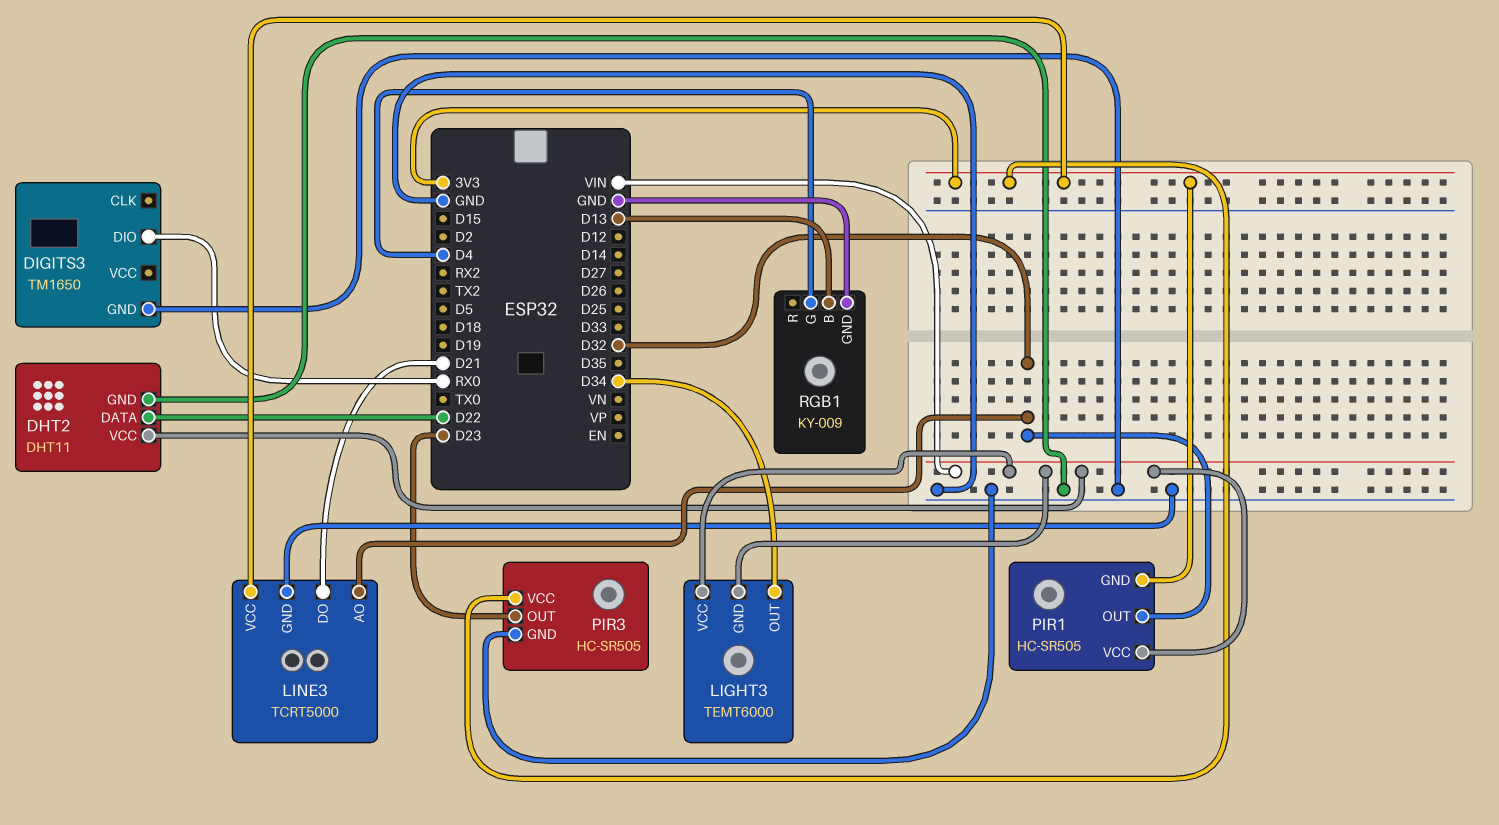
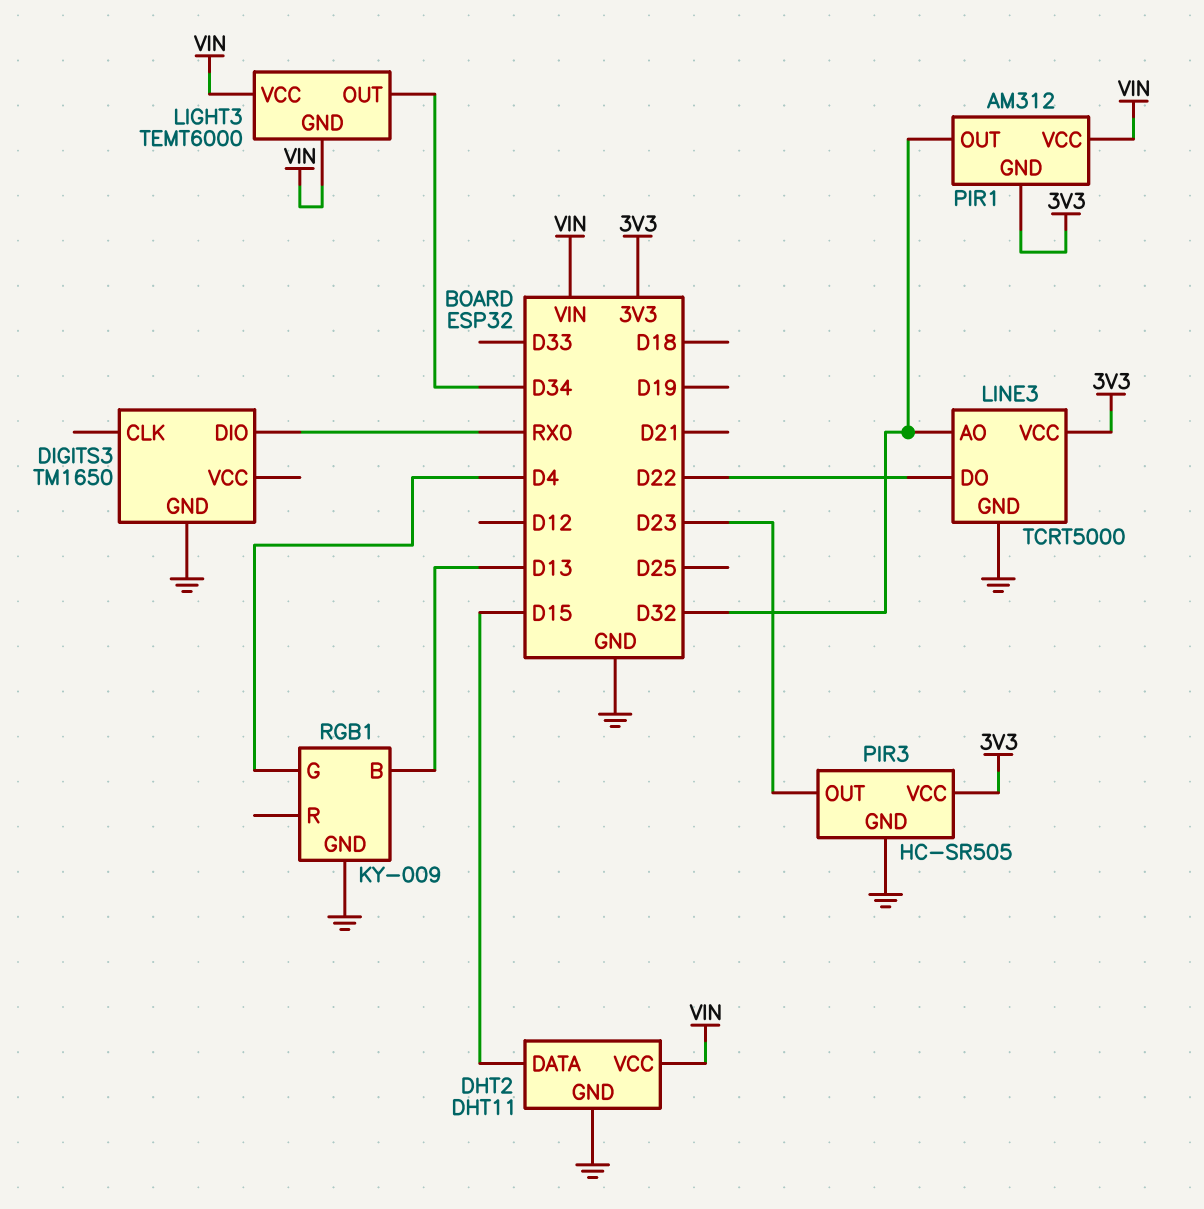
DHT2 pin DATA: D22 -> D15
LINE3 pin DO: D21 -> D22
PIR1: HC-SR505 -> AM312

